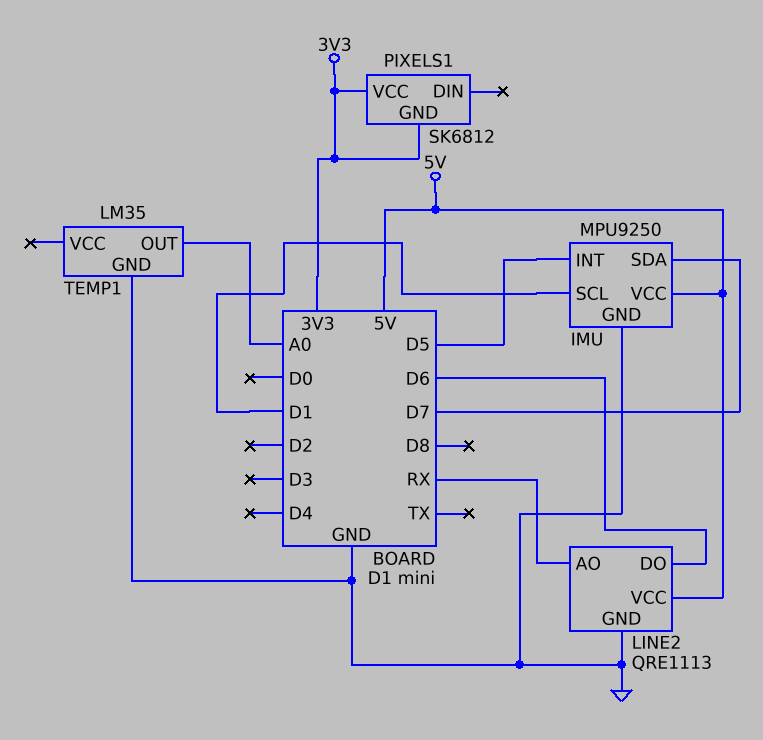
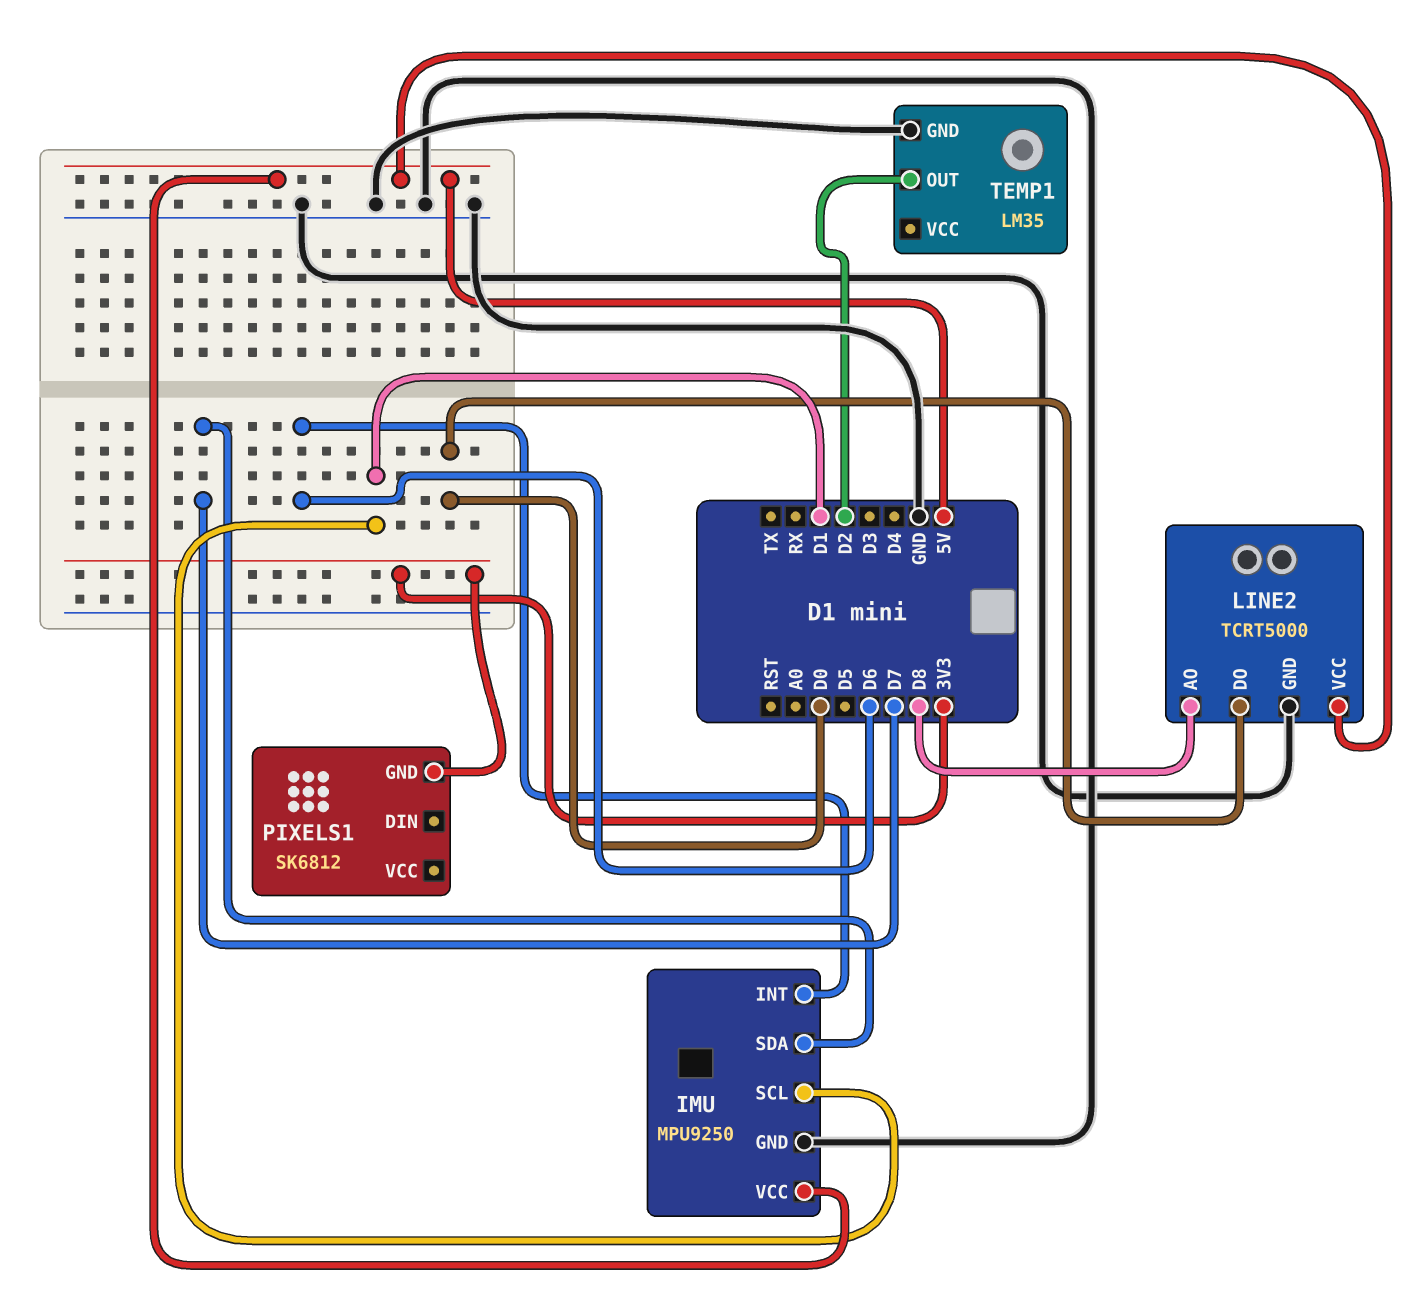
IMU pin INT: D5 -> D6
LINE2: QRE1113 -> TCRT5000
LINE2 pin AO: RX -> D8
LINE2 pin DO: D6 -> D0
PIXELS1 pin VCC: 3V3 -> none
TEMP1 pin OUT: A0 -> D2

